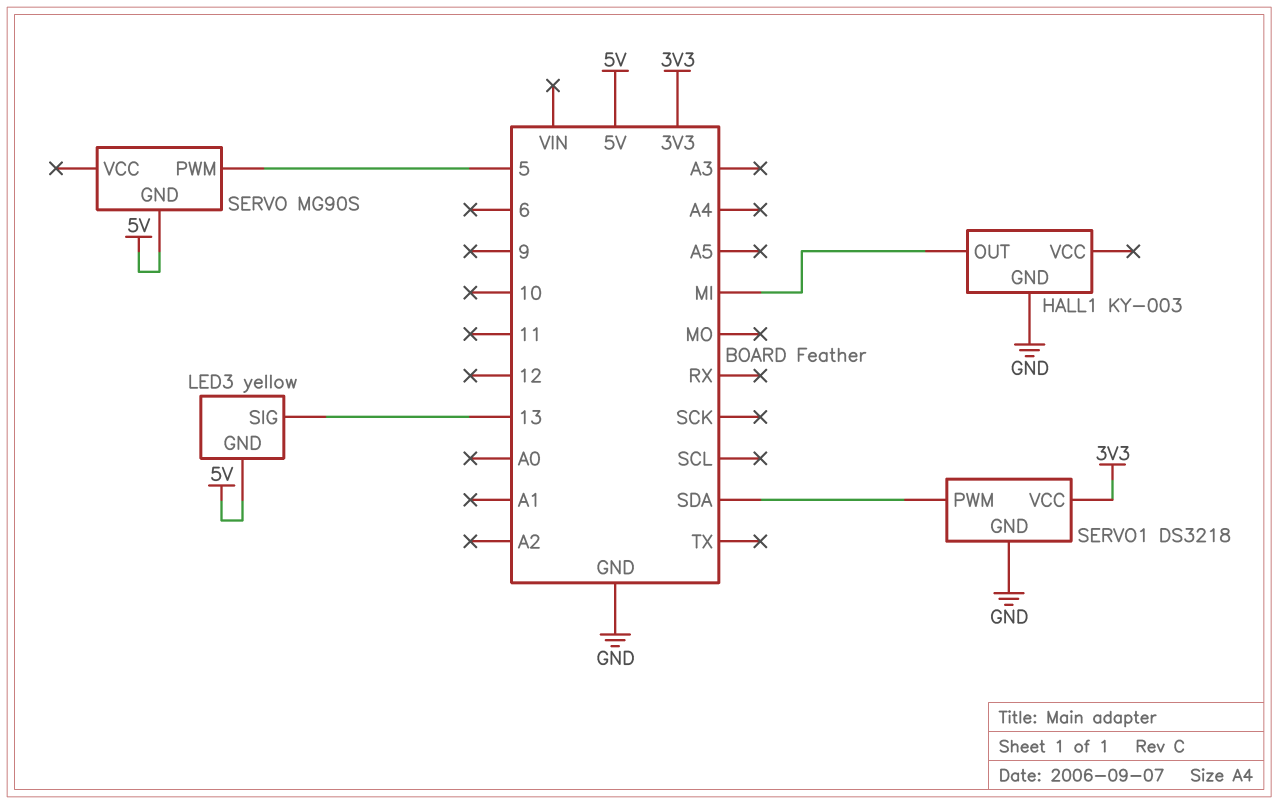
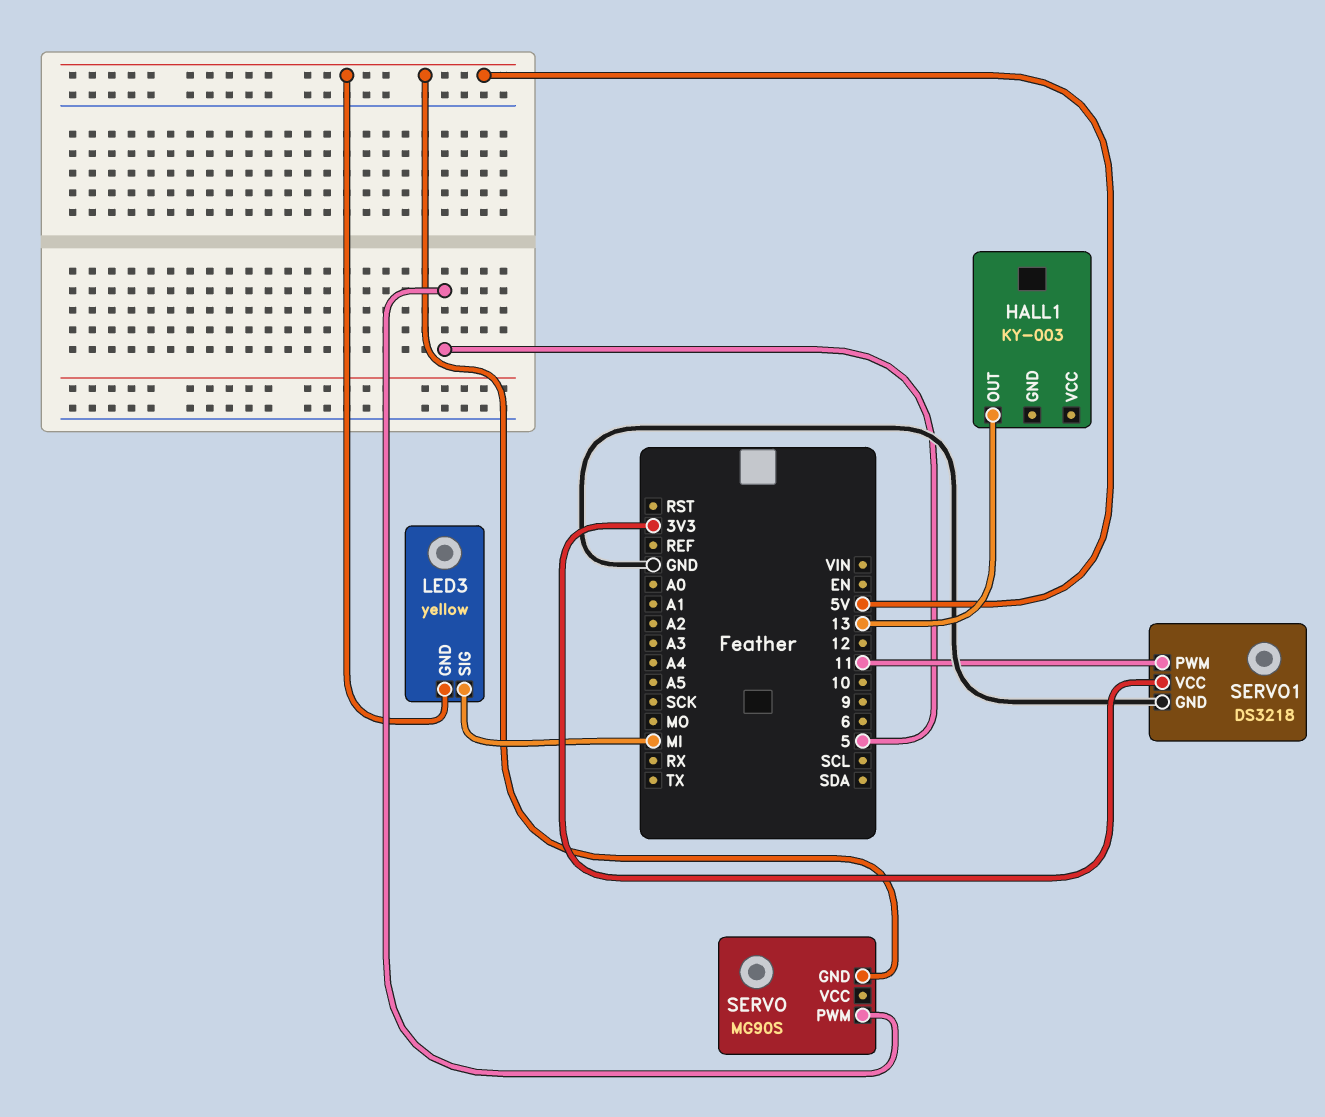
HALL1 pin GND: GND -> none
HALL1 pin OUT: MI -> 13
LED3 pin SIG: 13 -> MI
SERVO1 pin PWM: SDA -> 11

